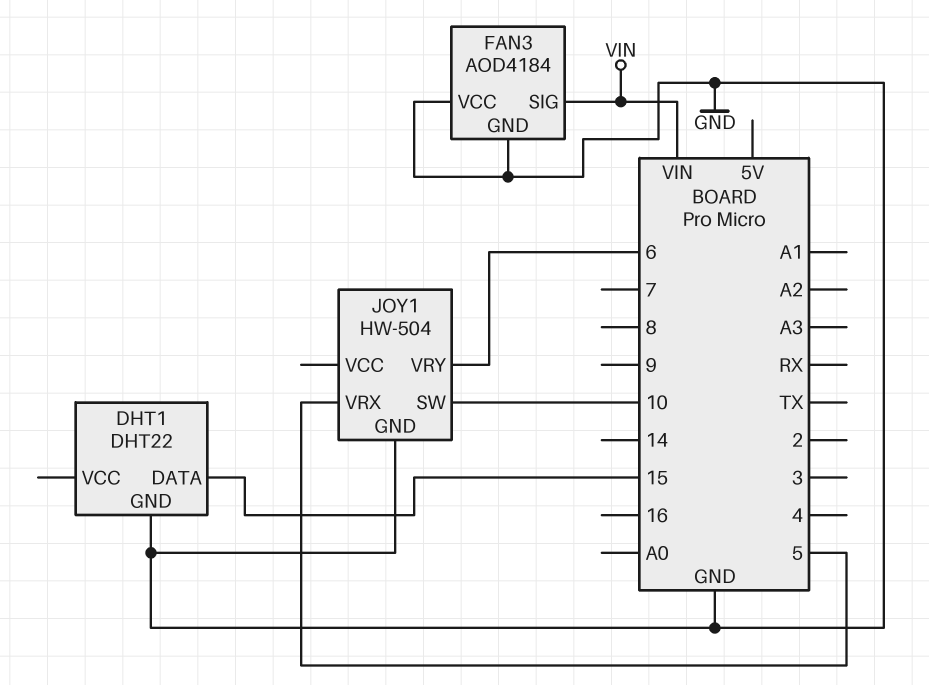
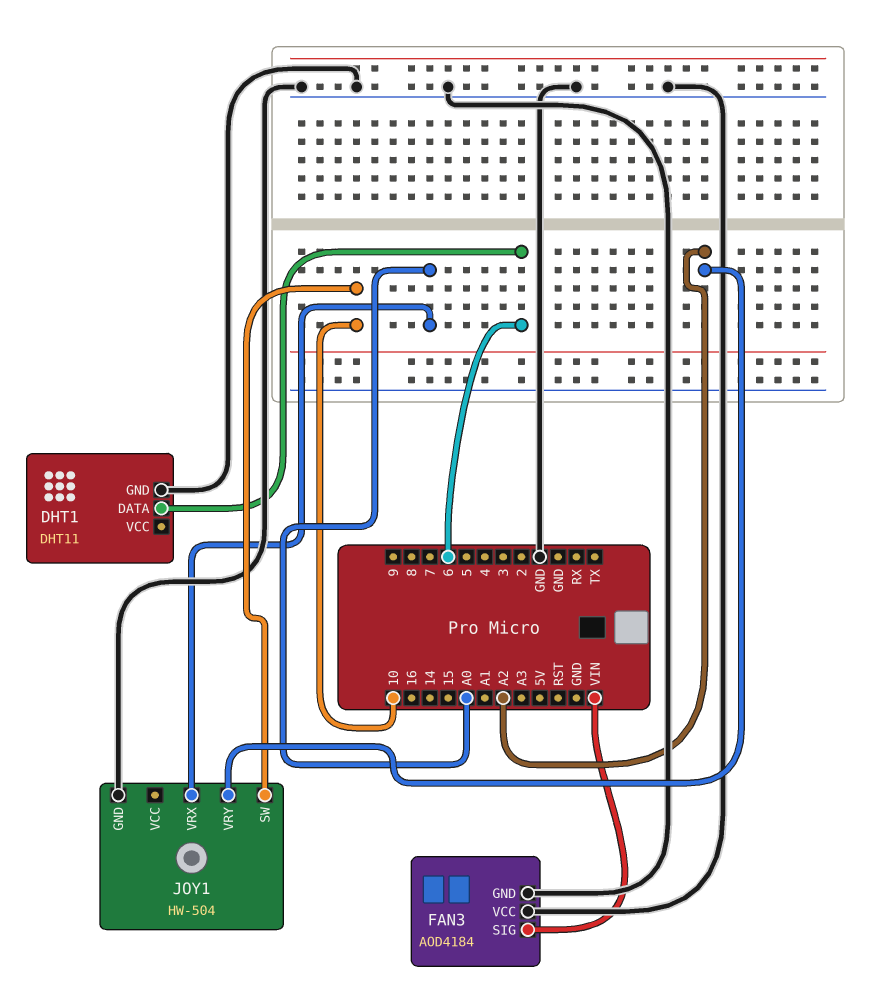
DHT1: DHT22 -> DHT11
DHT1 pin DATA: 15 -> 6
JOY1 pin VRX: 5 -> A0
JOY1 pin VRY: 6 -> A2

